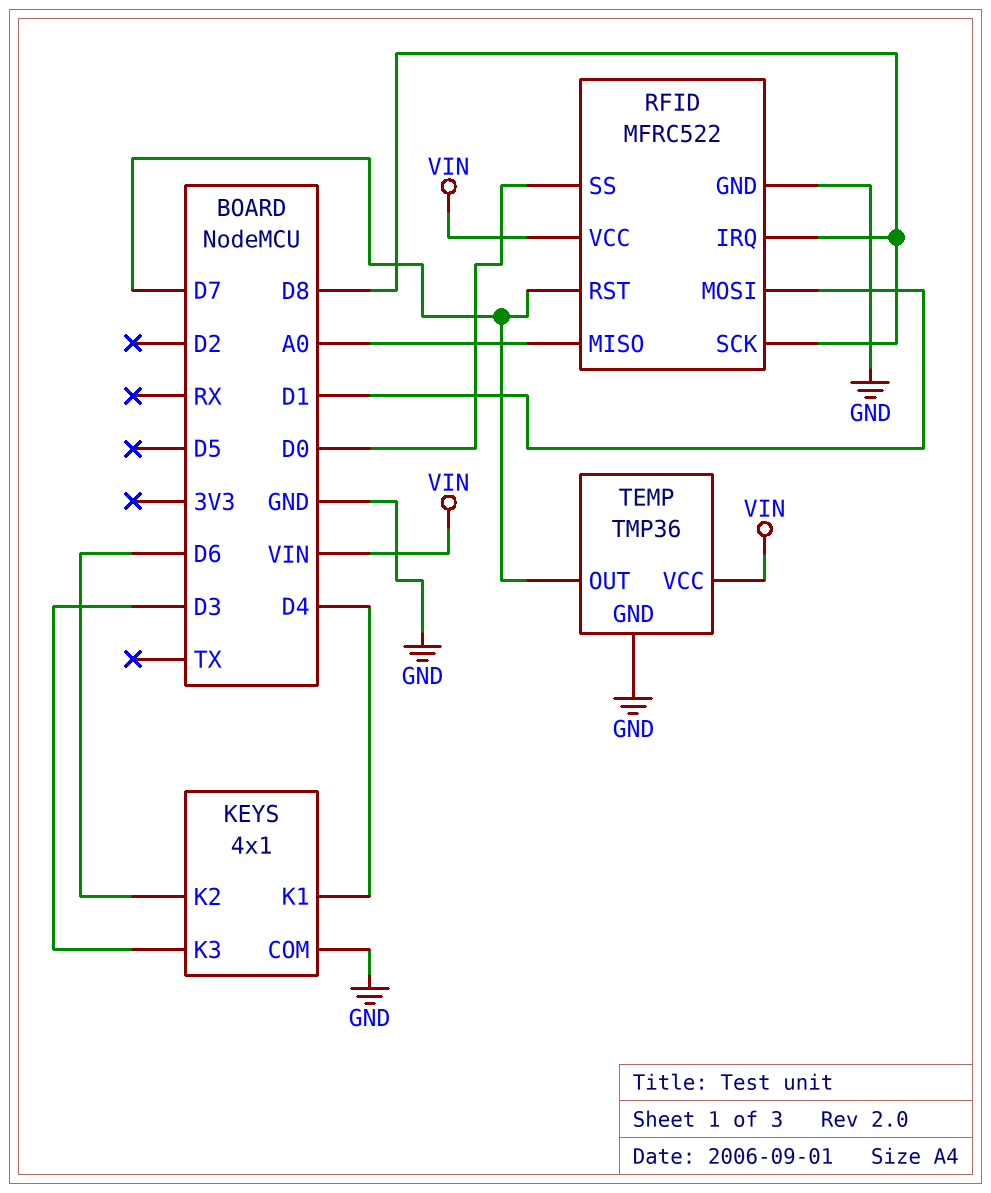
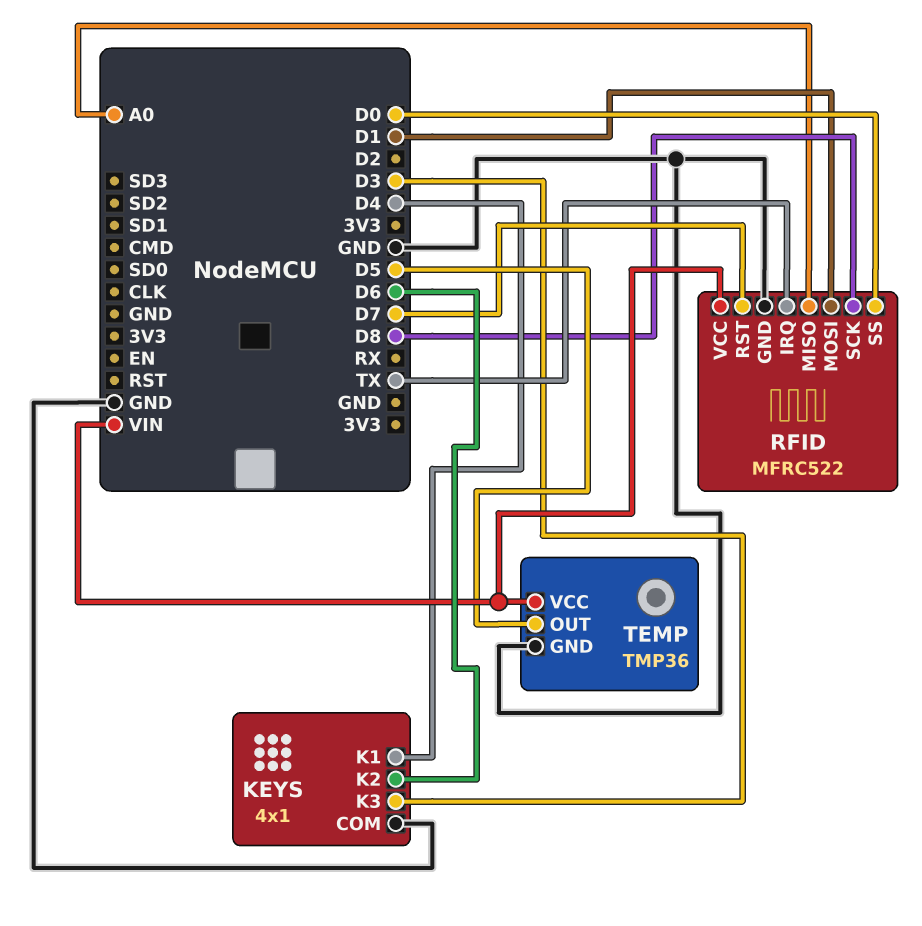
RFID pin IRQ: D8 -> TX
TEMP pin OUT: D7 -> D5

